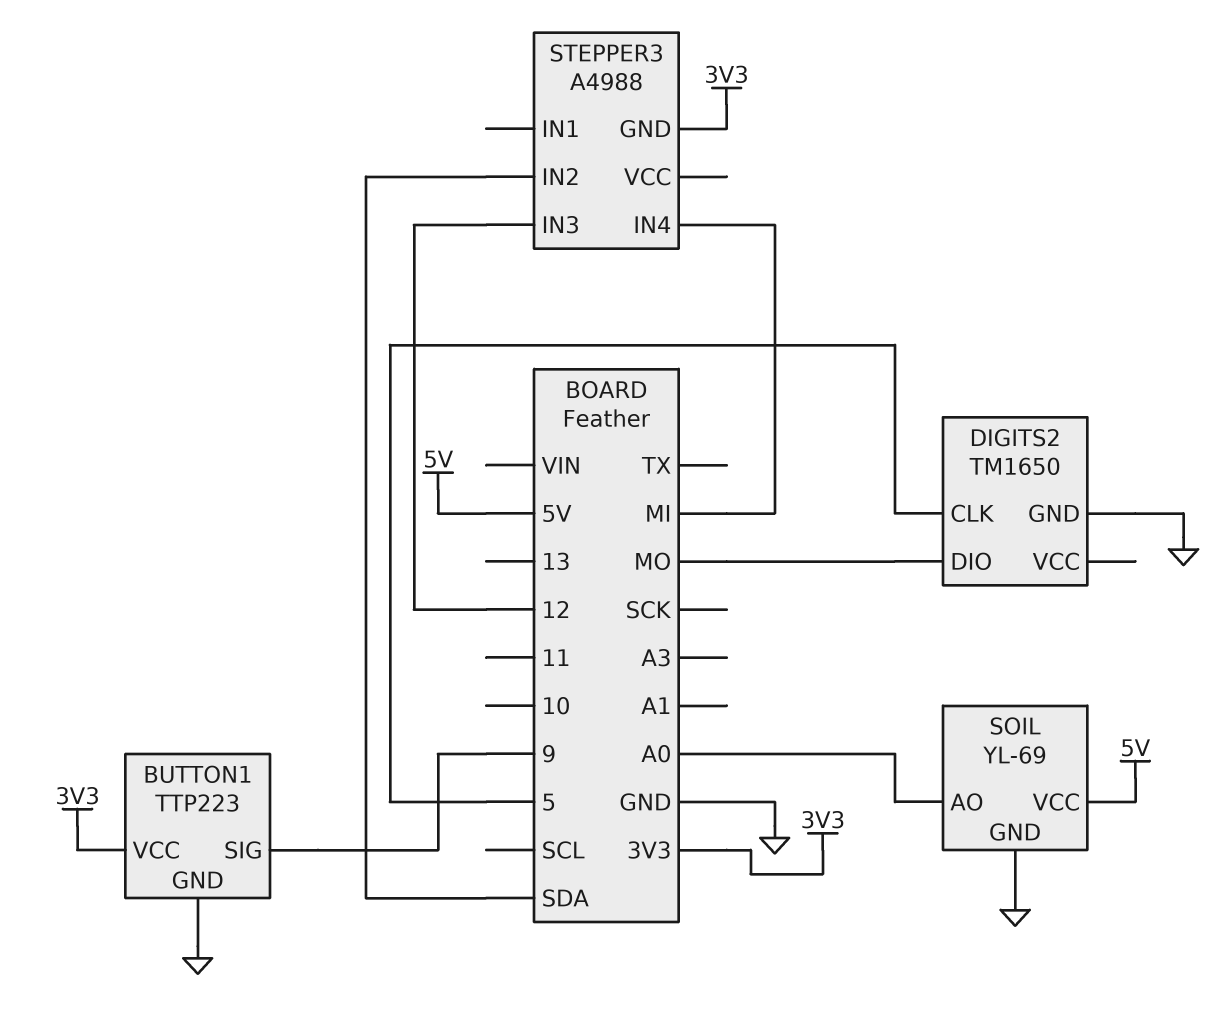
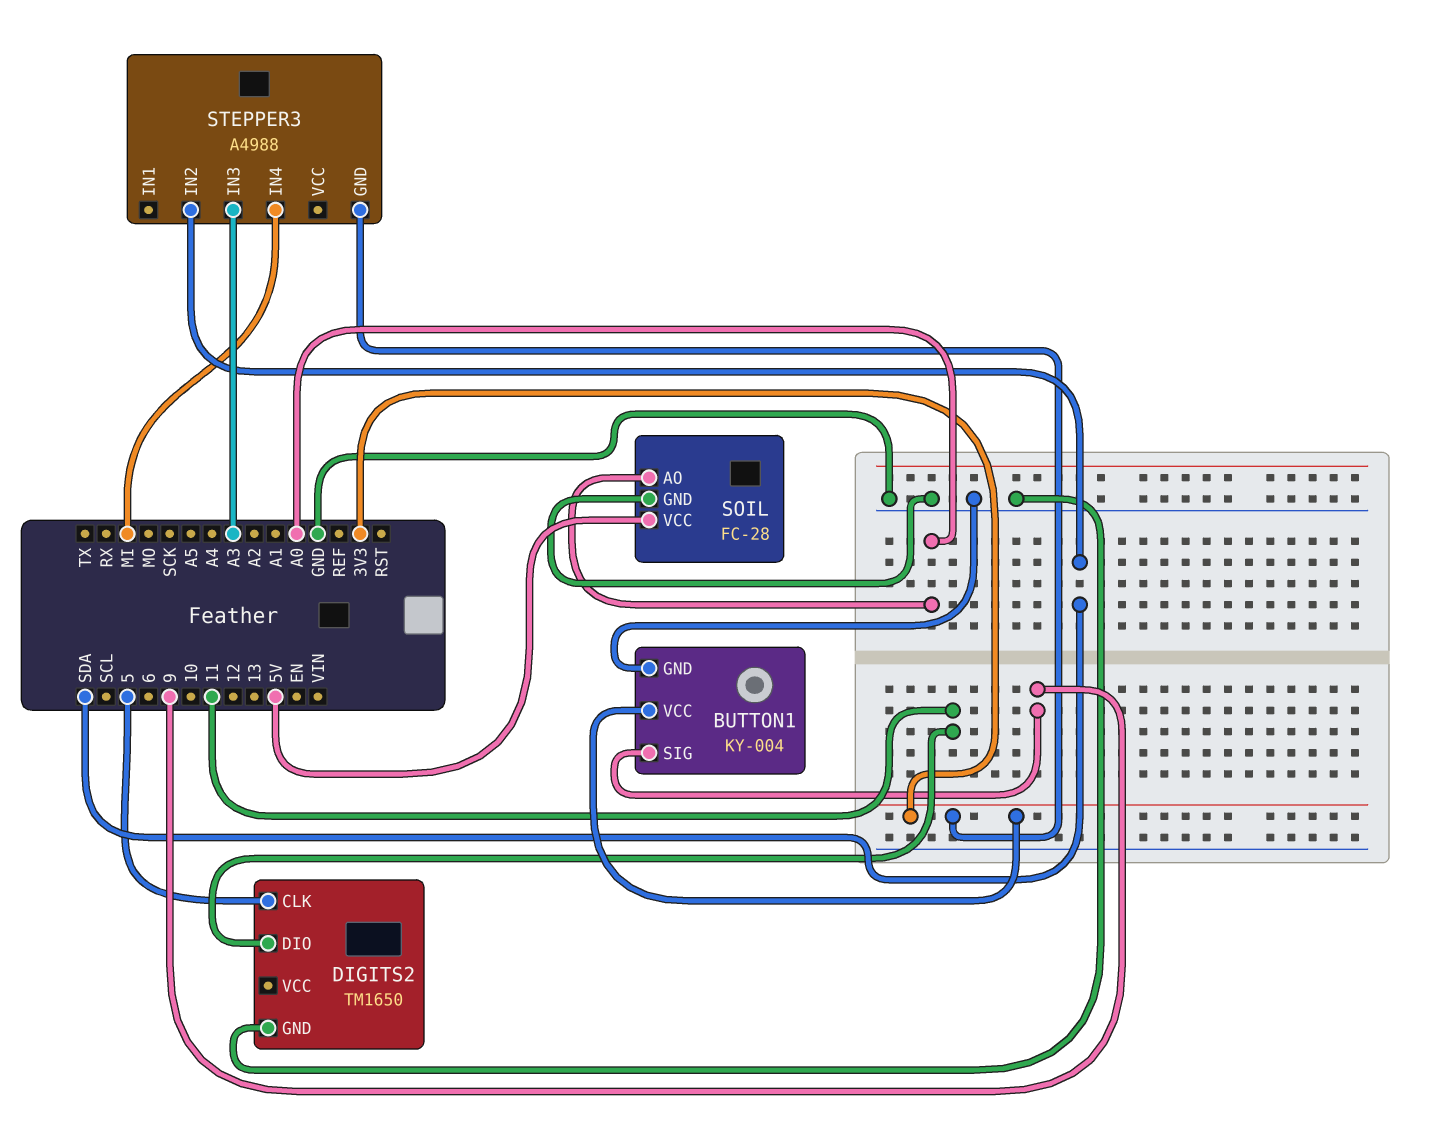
BUTTON1: TTP223 -> KY-004
DIGITS2 pin DIO: MO -> 11
SOIL: YL-69 -> FC-28
STEPPER3 pin IN3: 12 -> A3

